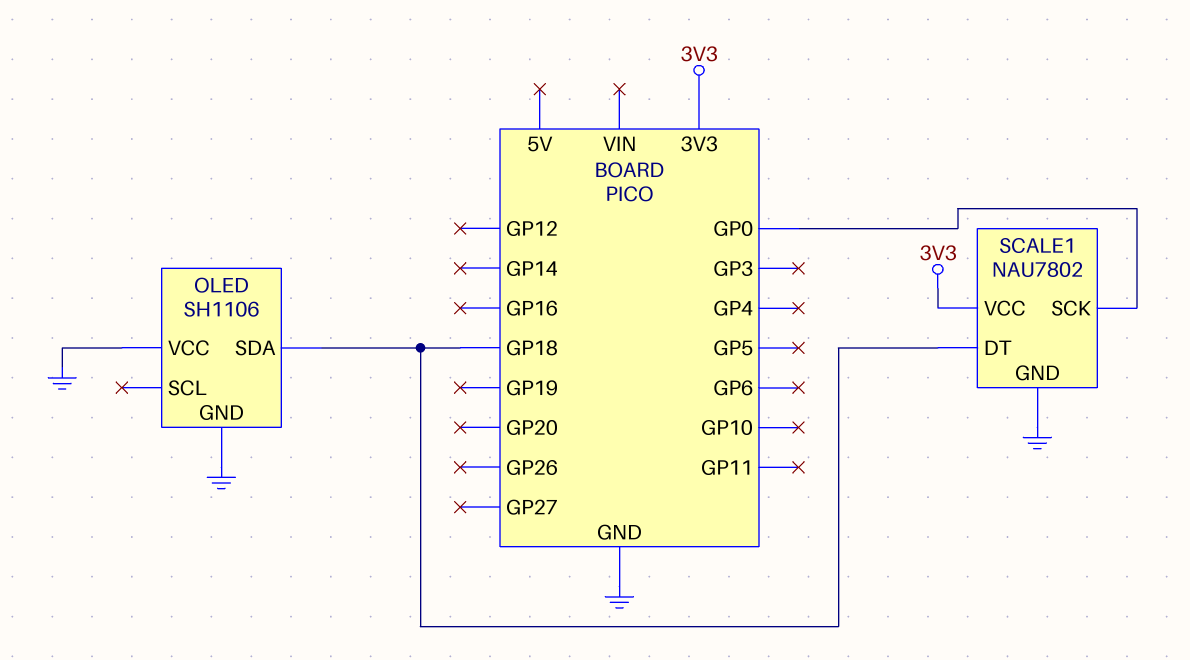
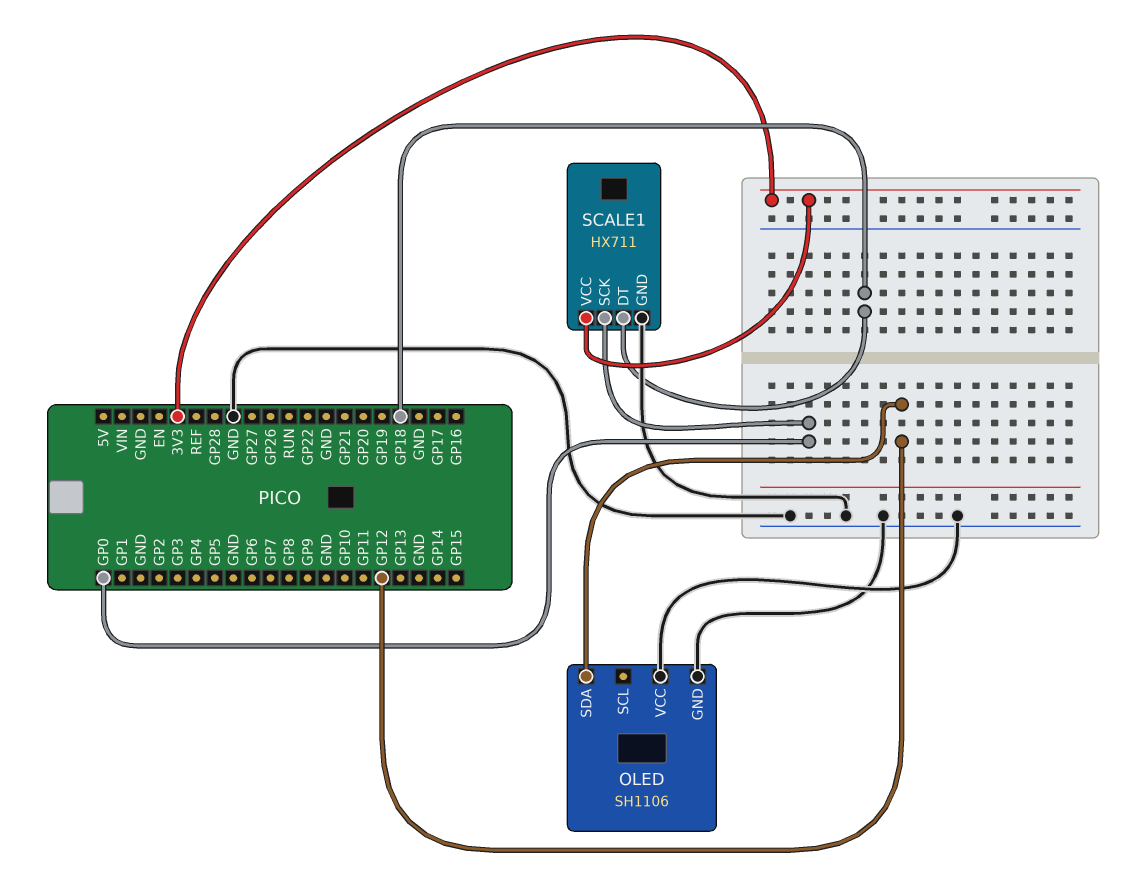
OLED pin SDA: GP18 -> GP12
SCALE1: NAU7802 -> HX711

